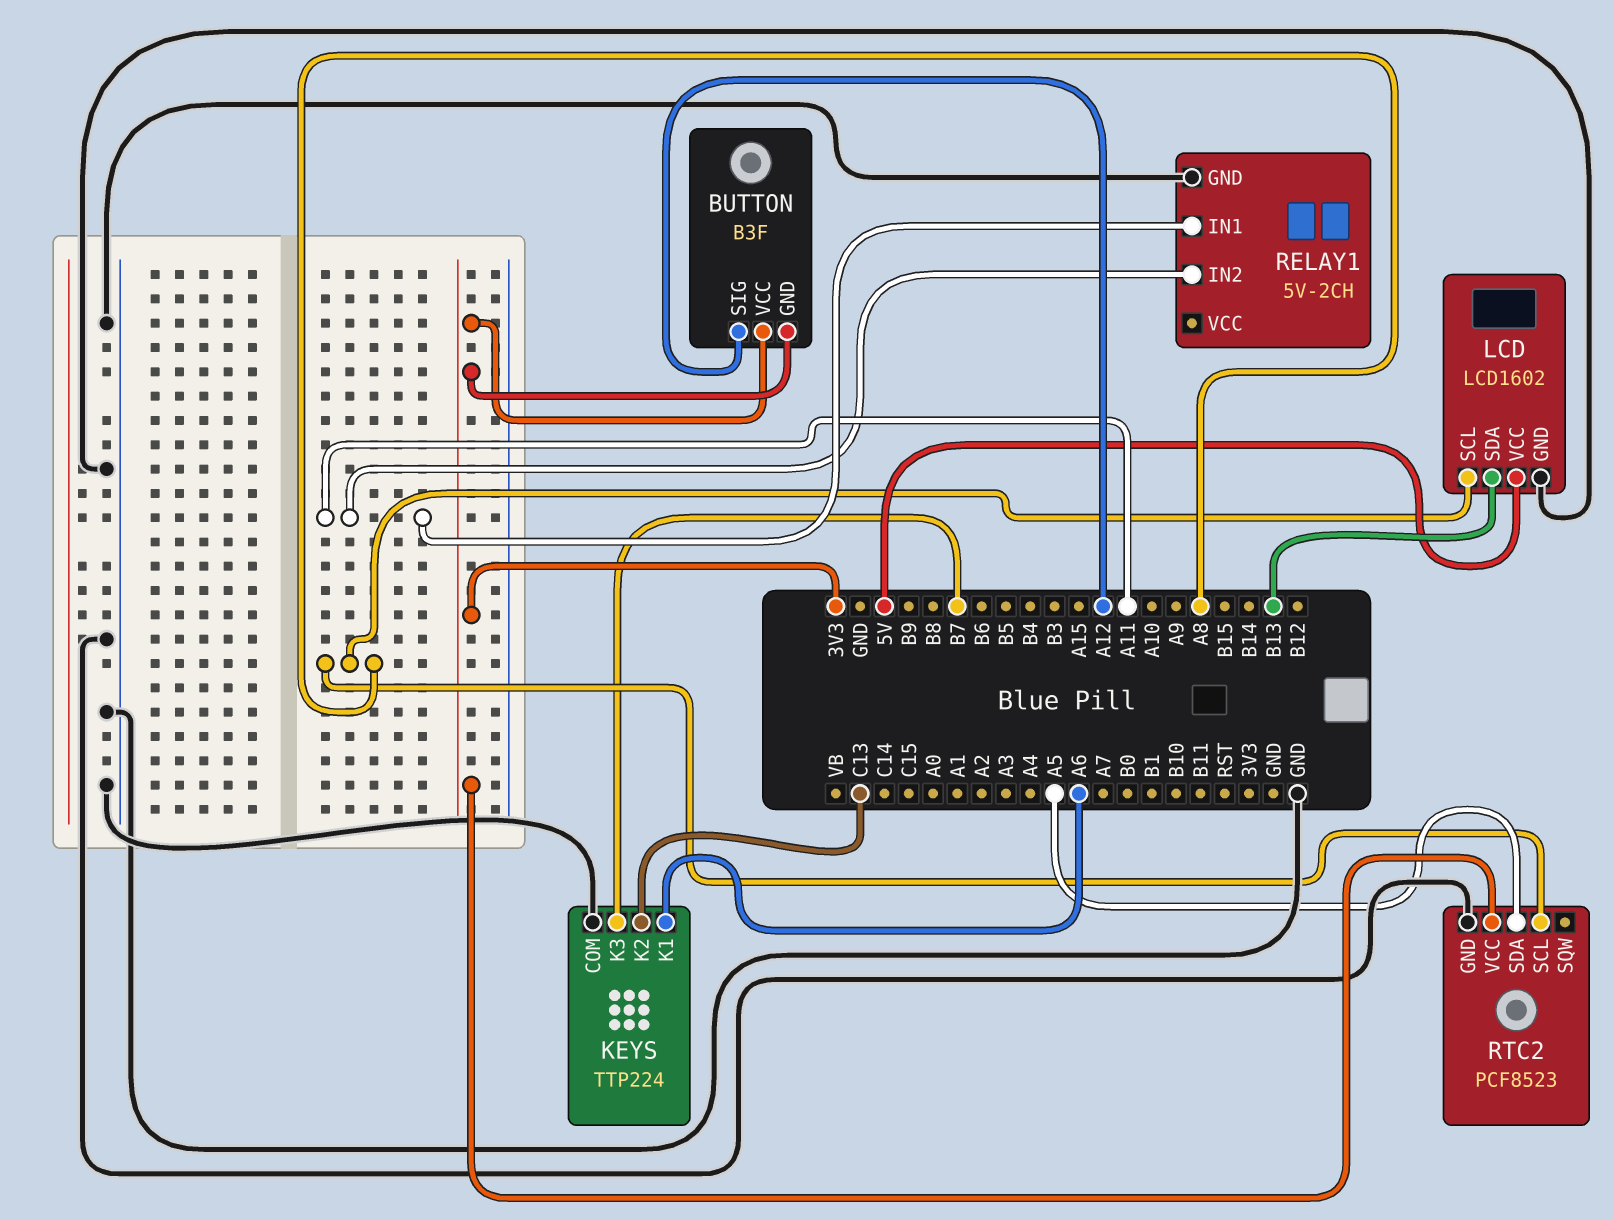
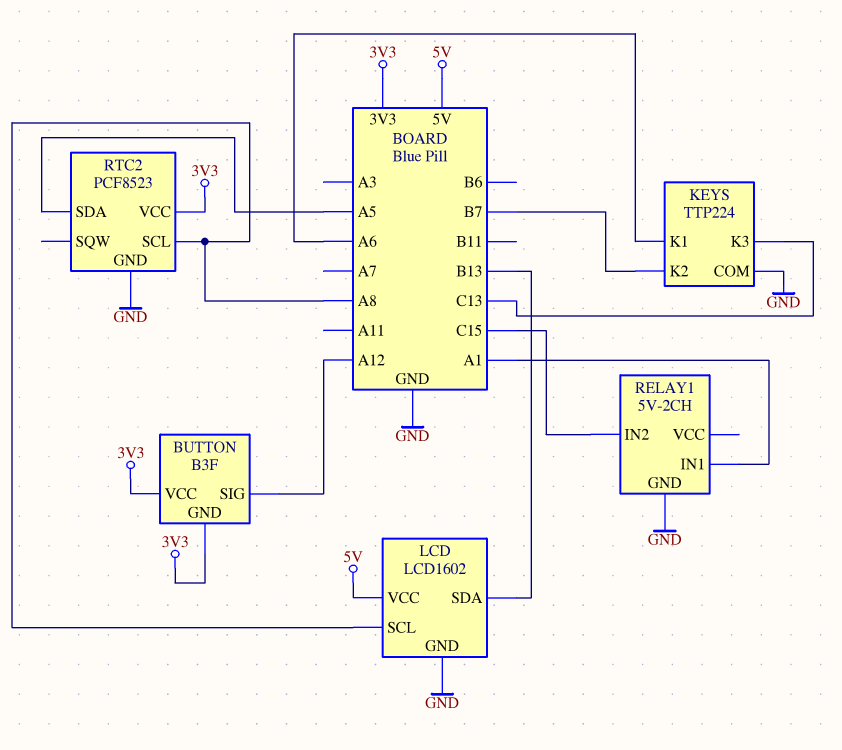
KEYS pin K2: C13 -> B7
KEYS pin K3: B7 -> C13
RELAY1 pin IN1: A11 -> A1
RELAY1 pin IN2: A11 -> C15

